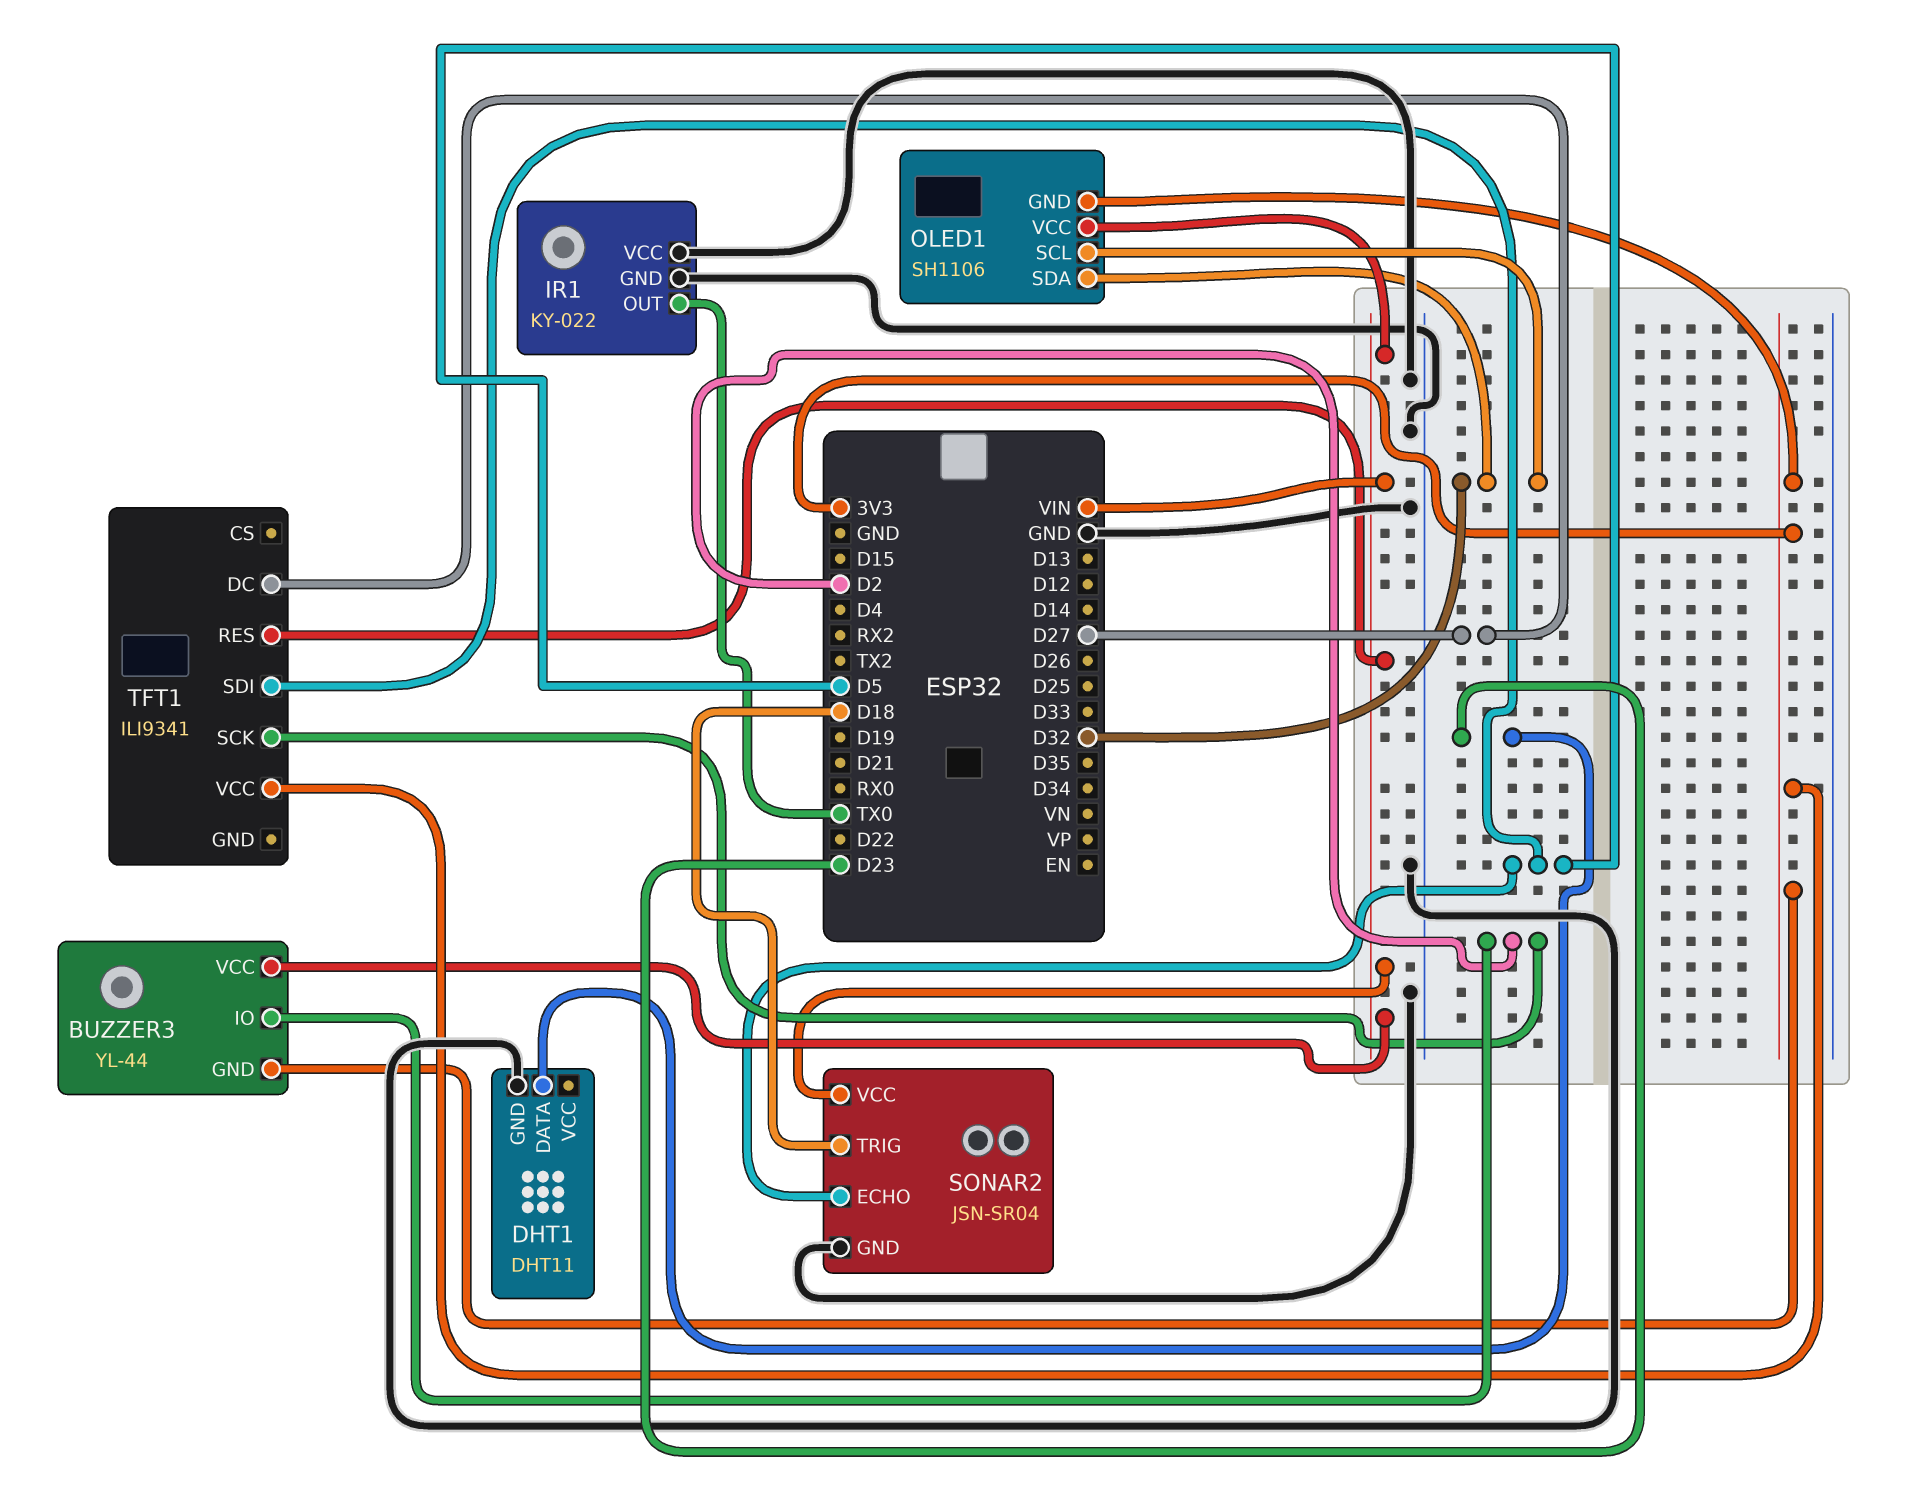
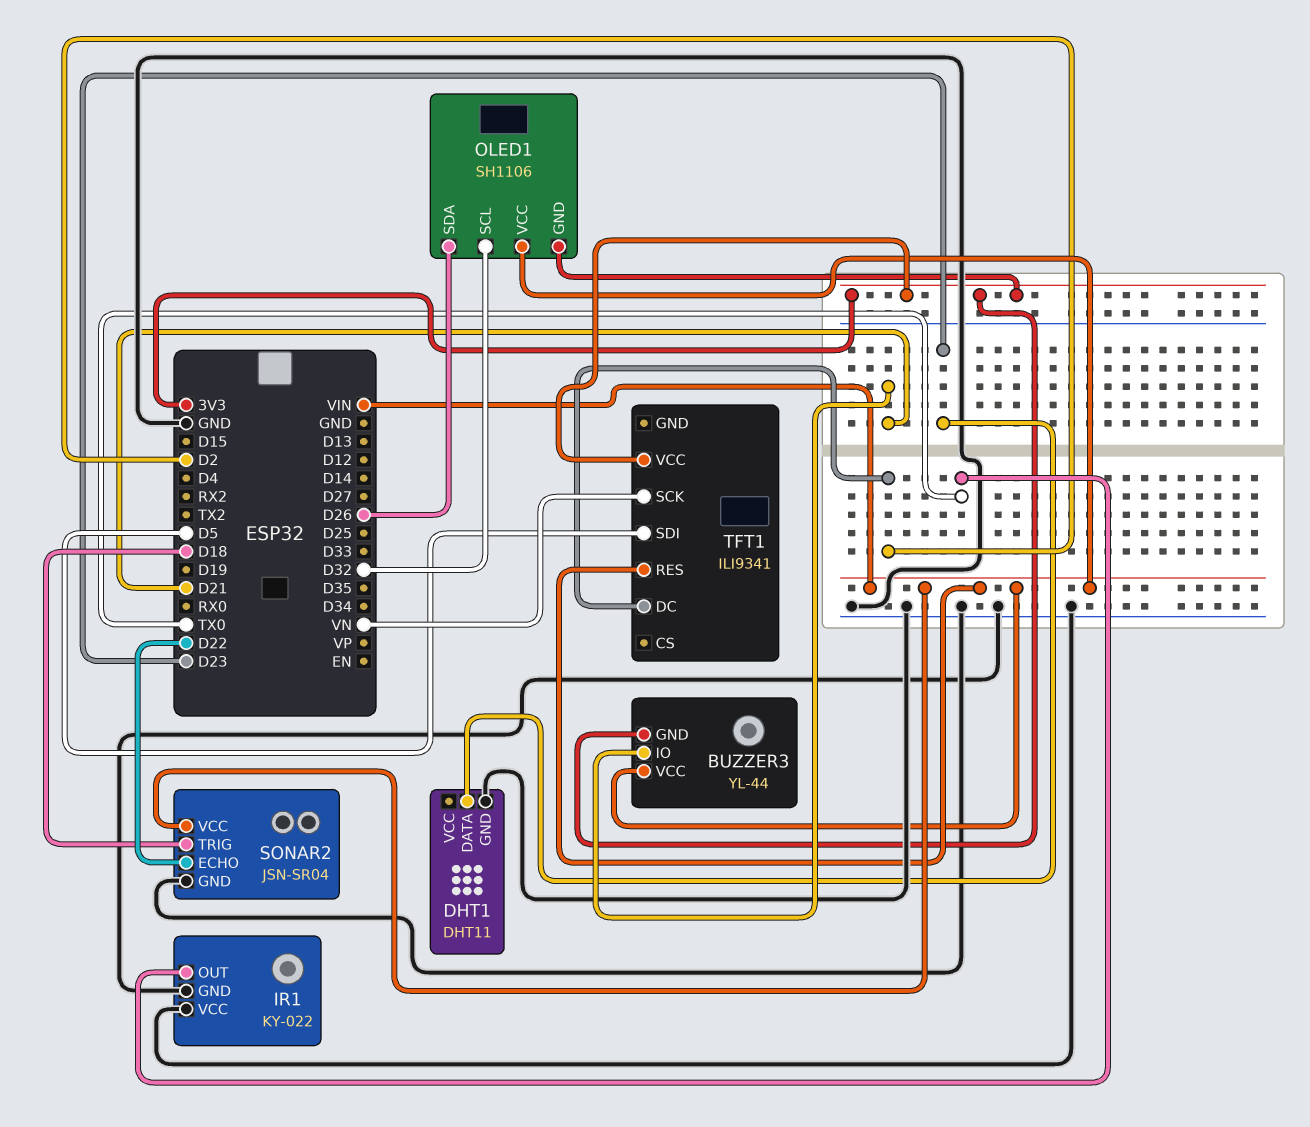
BUZZER3 pin IO: D2 -> D21
OLED1 pin SDA: D32 -> D26
SONAR2 pin ECHO: D5 -> D22
TFT1 pin DC: D27 -> D2
TFT1 pin SCK: D2 -> VN

